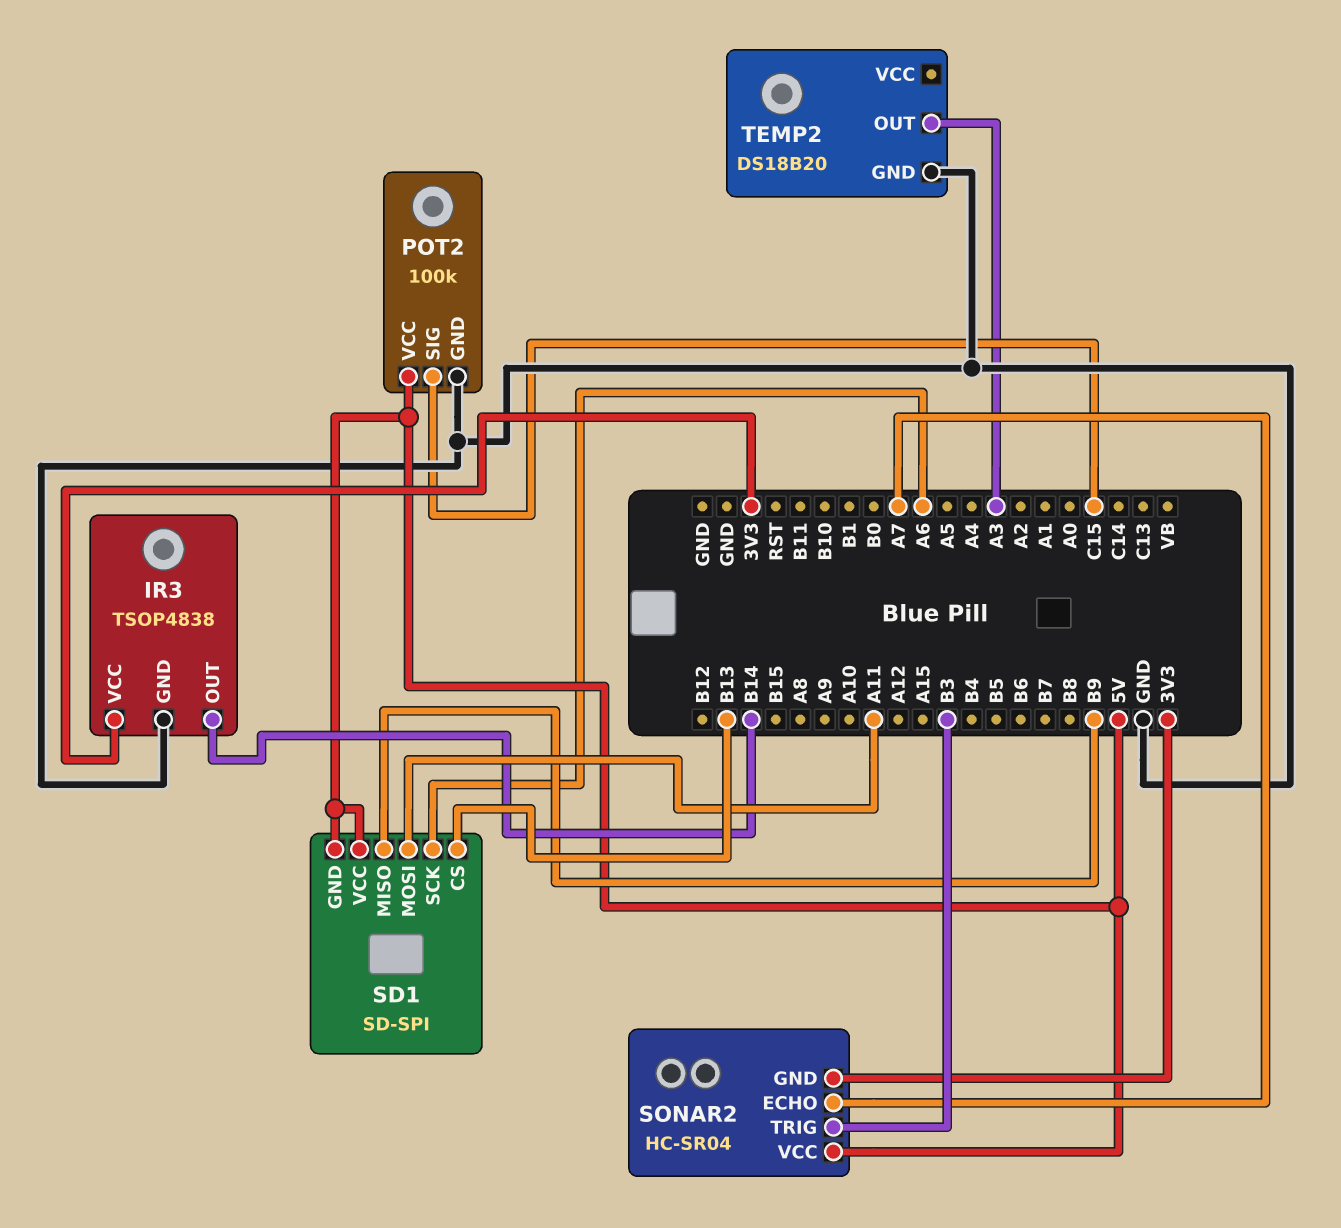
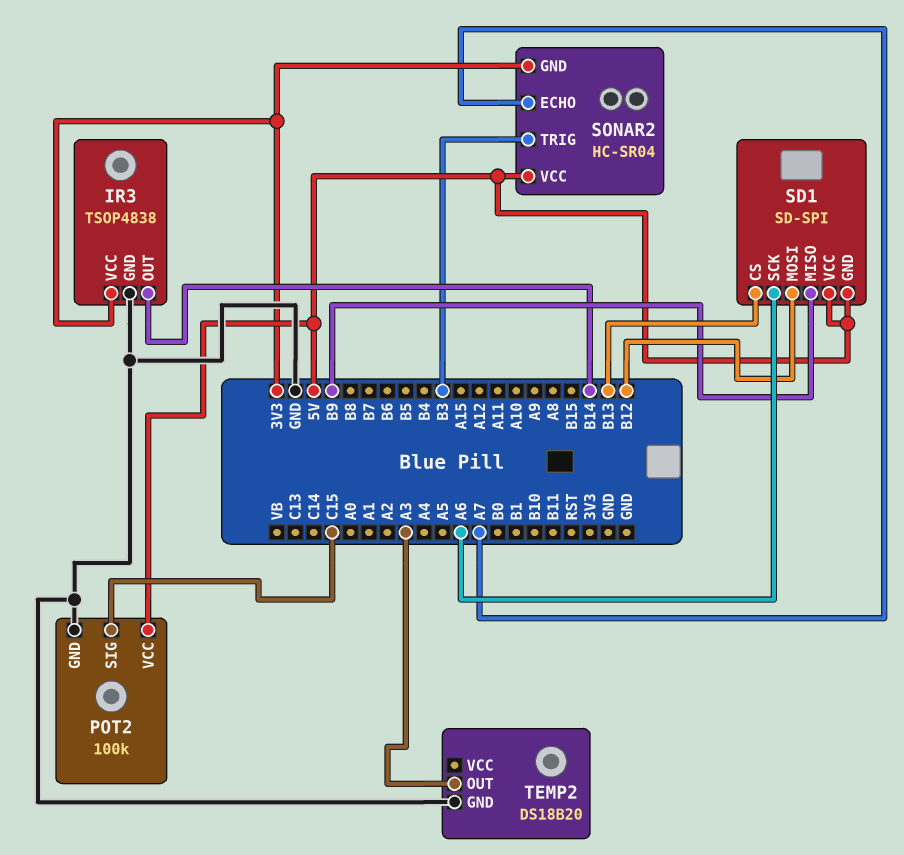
SD1 pin MOSI: A11 -> B12

